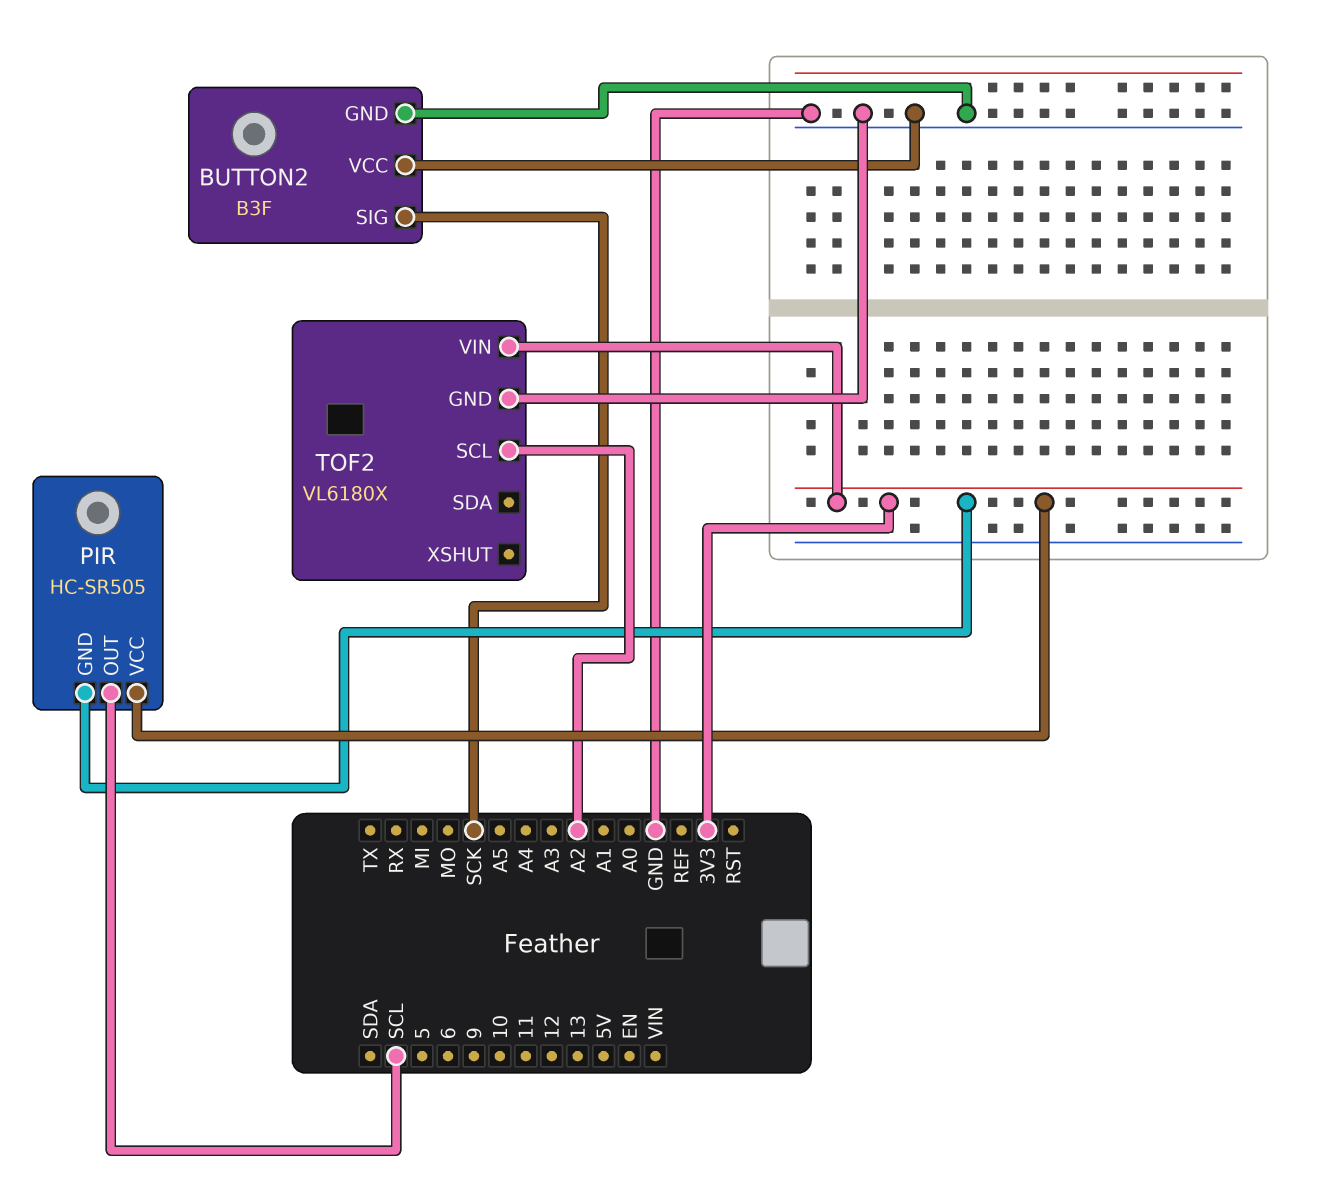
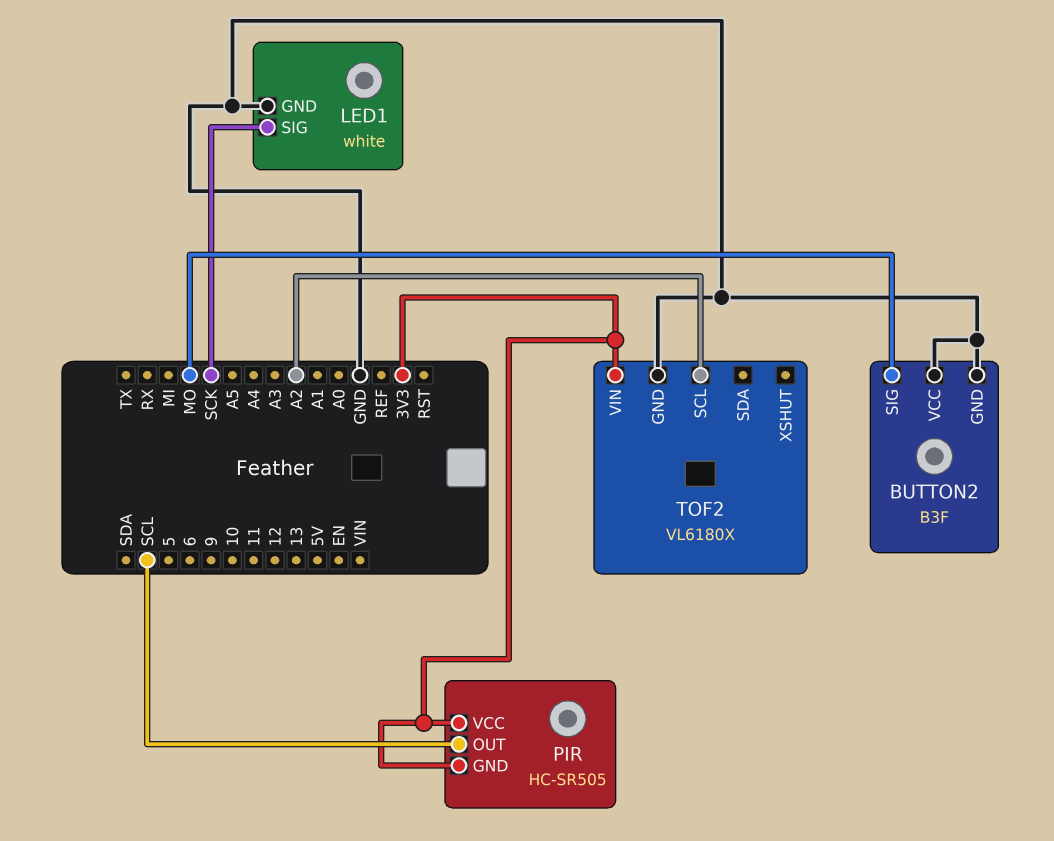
BUTTON2 pin SIG: SCK -> MO
LED1: none -> white
LED1 pin GND: none -> GND
LED1 pin SIG: none -> SCK

